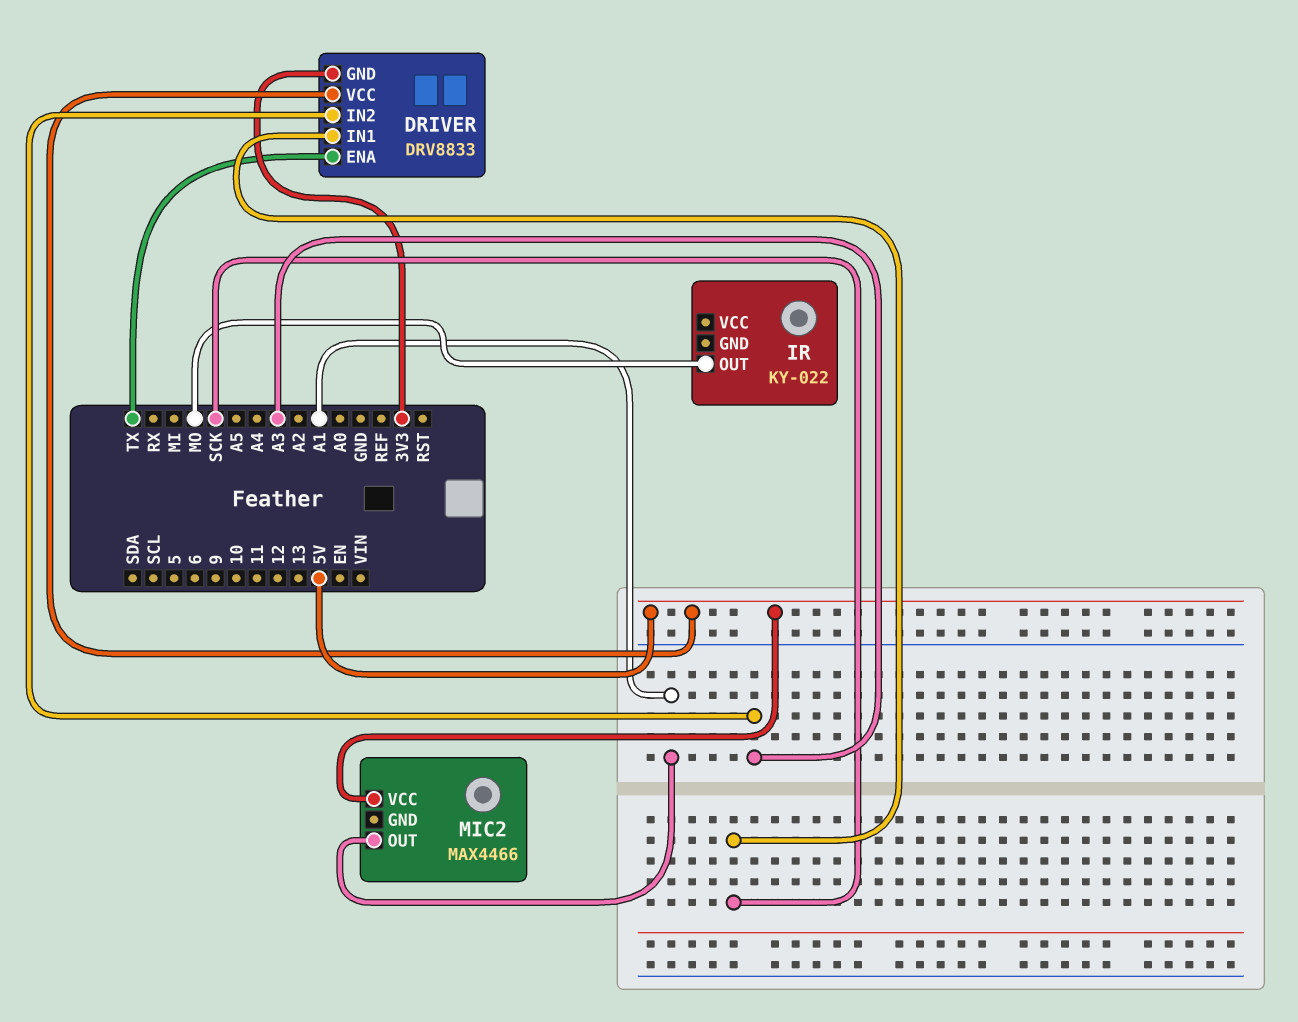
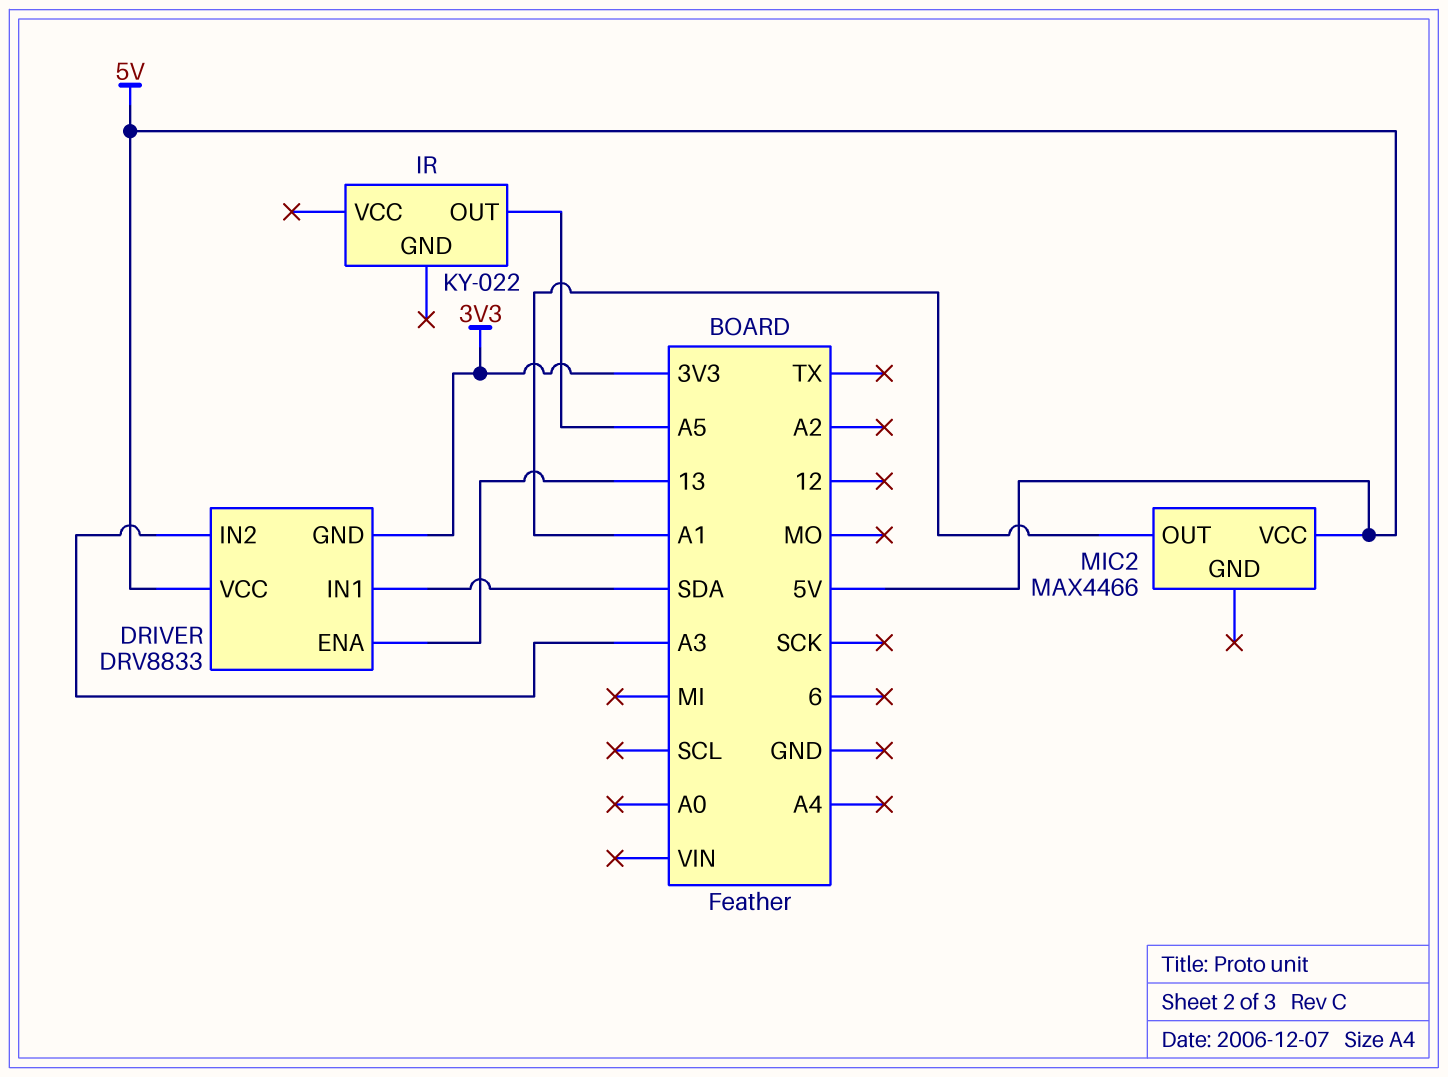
DRIVER pin ENA: TX -> 13
DRIVER pin IN1: SCK -> SDA
IR pin OUT: MO -> A5

